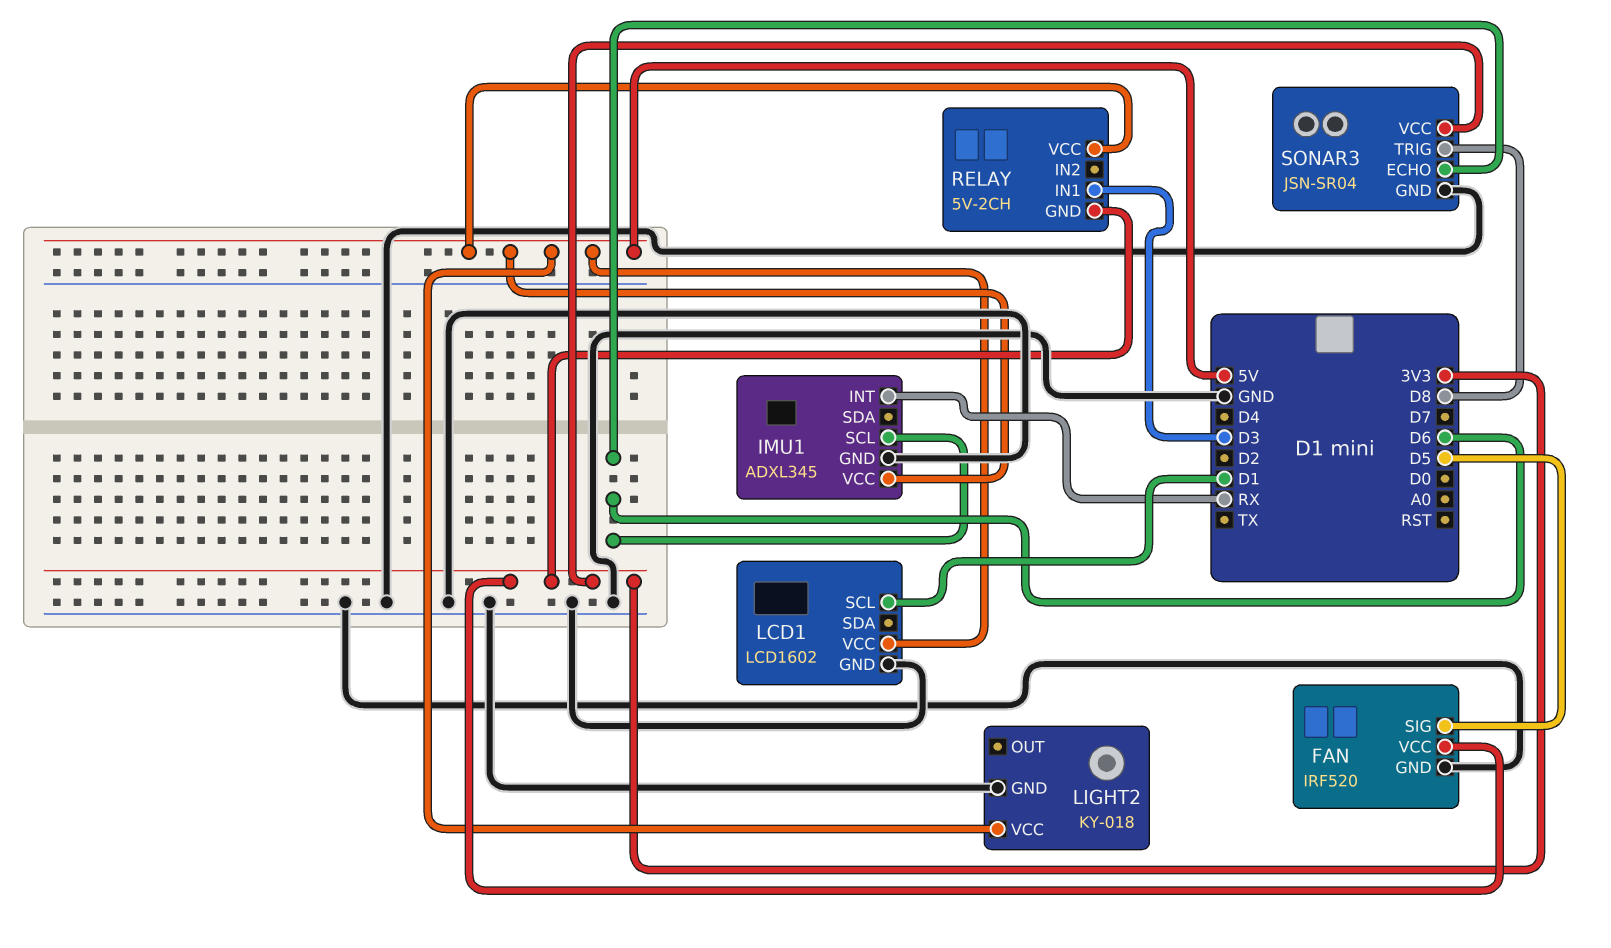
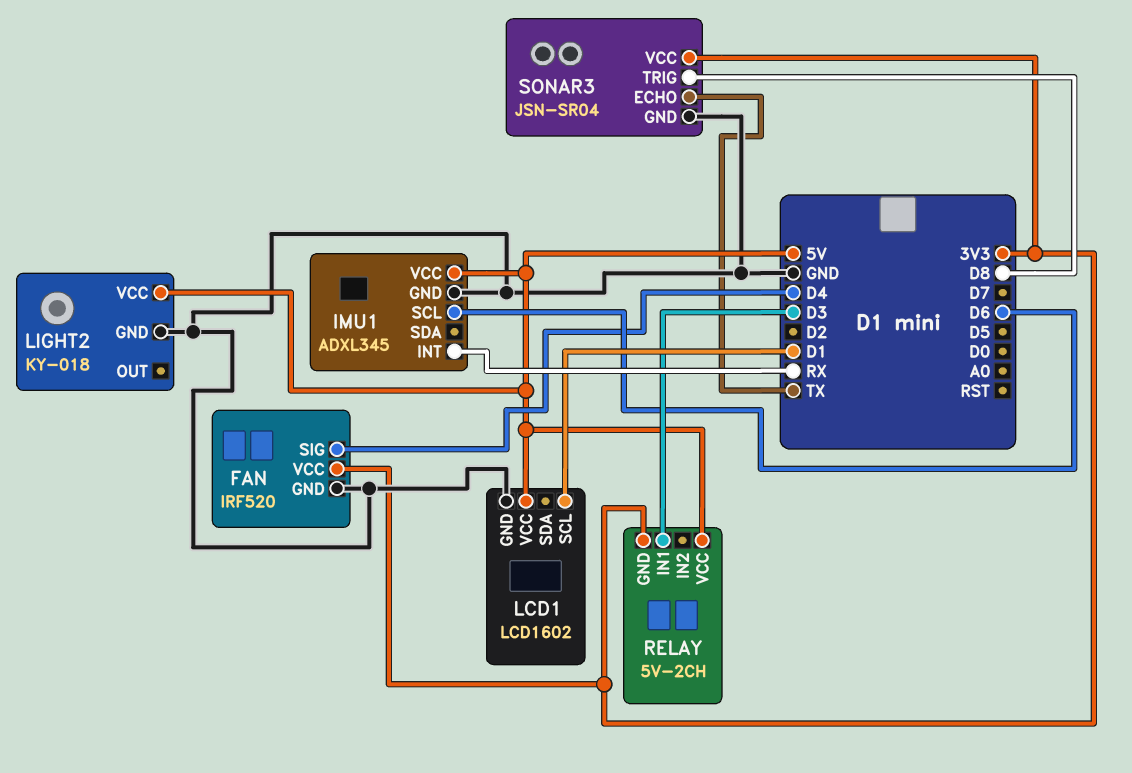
FAN pin SIG: D5 -> D4
SONAR3 pin ECHO: D6 -> TX

